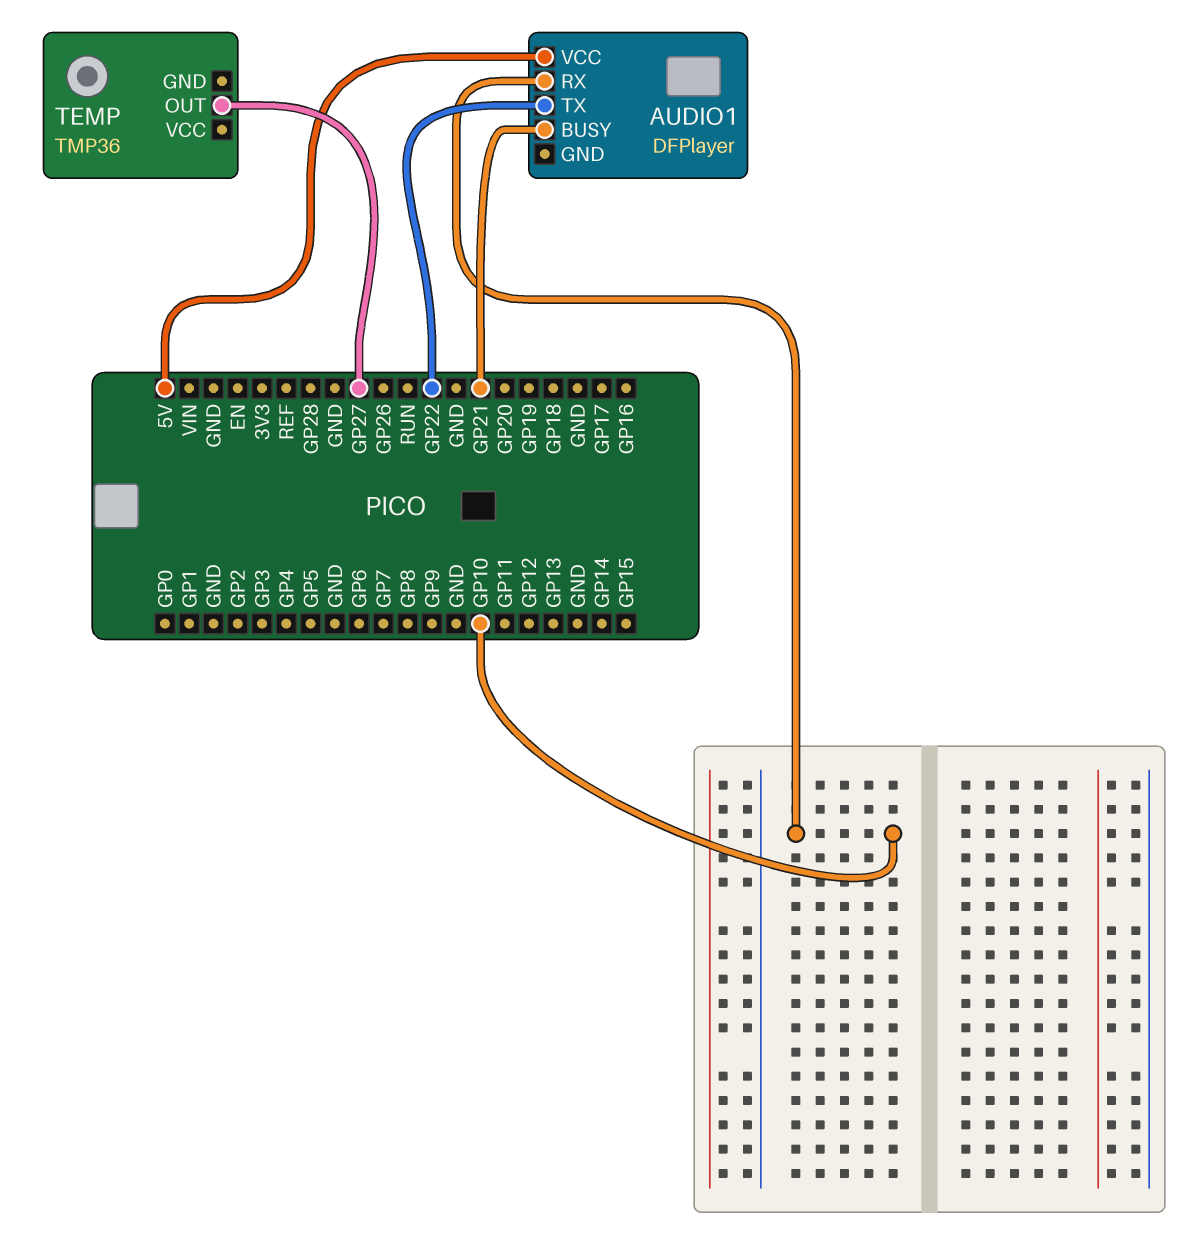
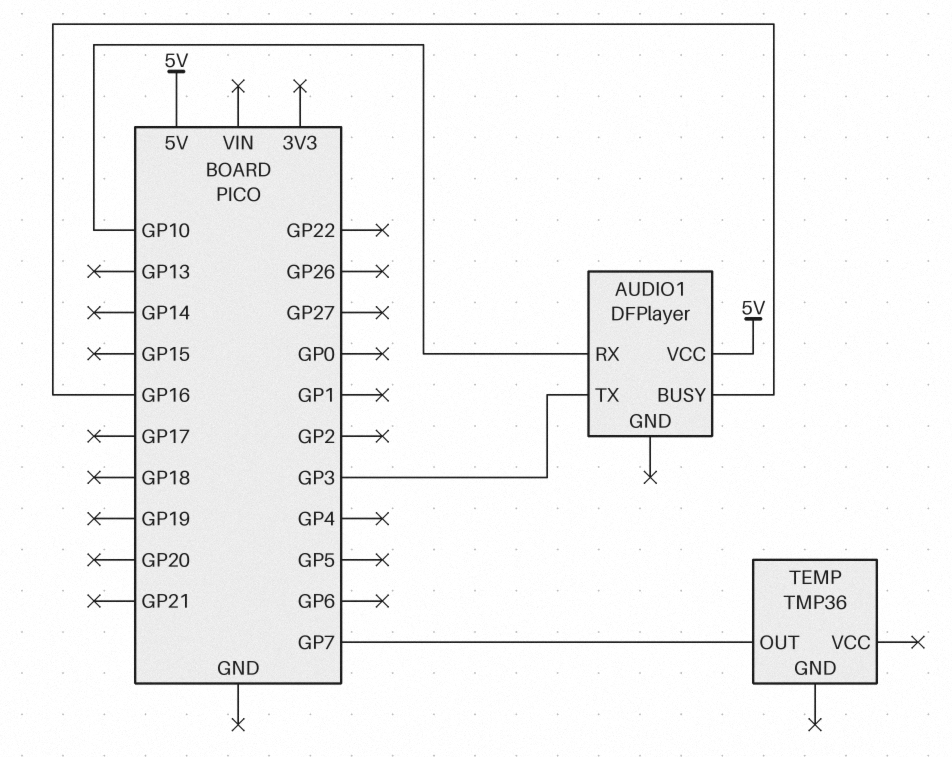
AUDIO1 pin BUSY: GP21 -> GP16
AUDIO1 pin TX: GP22 -> GP3
TEMP pin OUT: GP27 -> GP7

